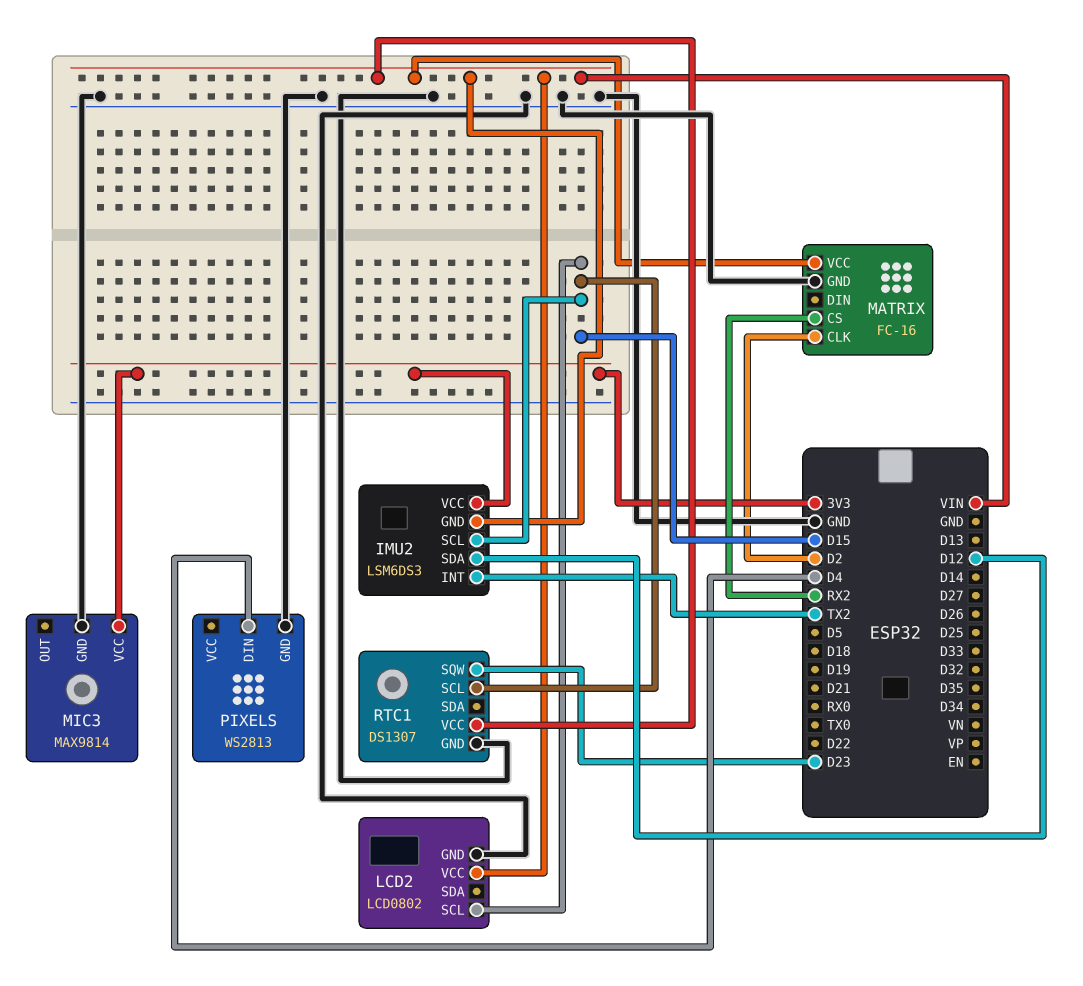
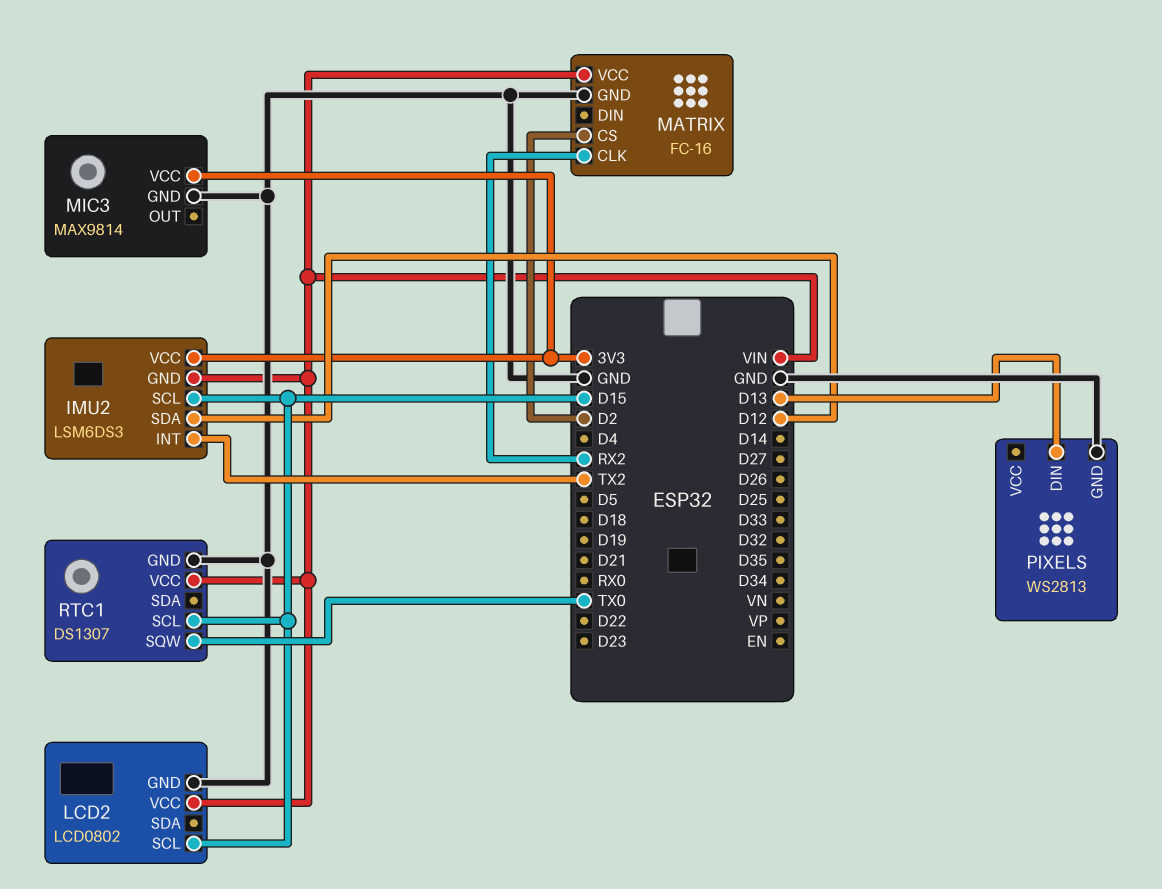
MATRIX pin CLK: D2 -> RX2
MATRIX pin CS: RX2 -> D2
PIXELS pin DIN: D4 -> D13
RTC1 pin SQW: D23 -> TX0

